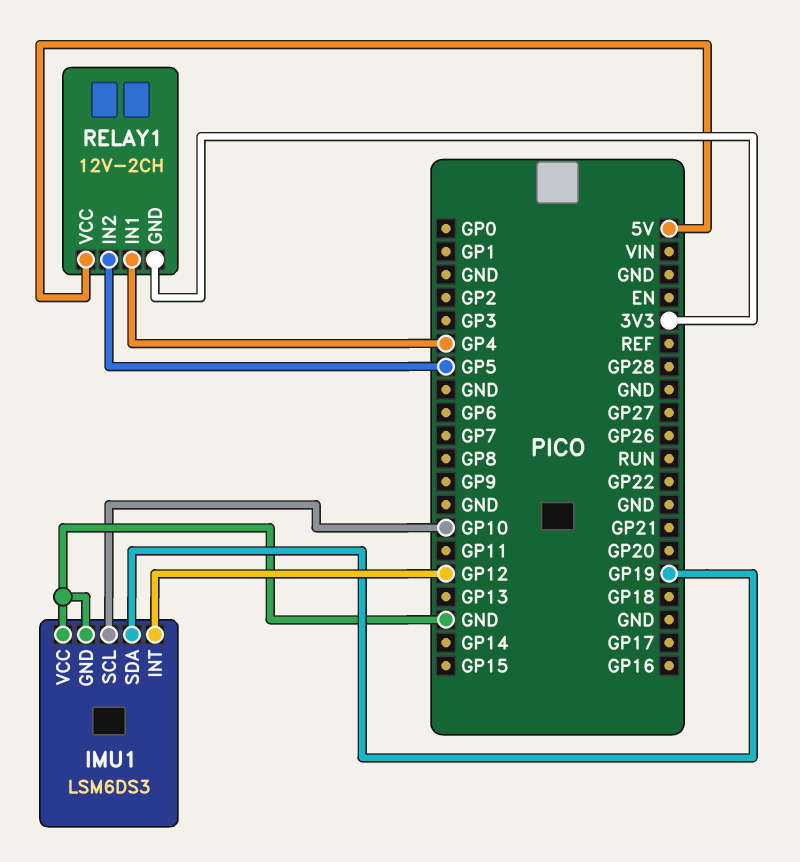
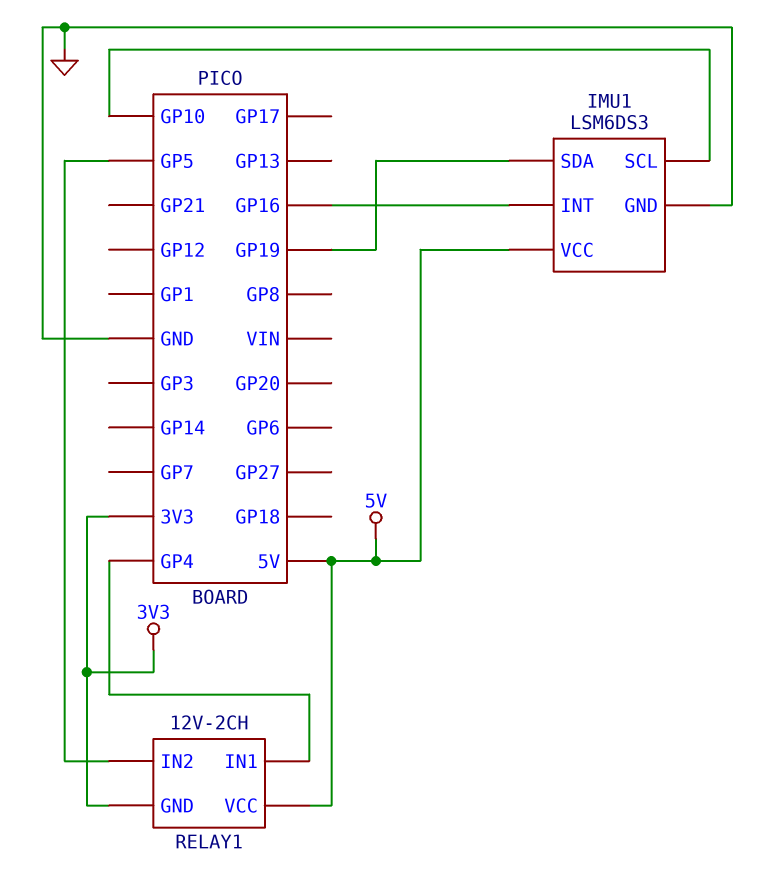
IMU1 pin INT: GP12 -> GP16
IMU1 pin VCC: GND -> 5V

